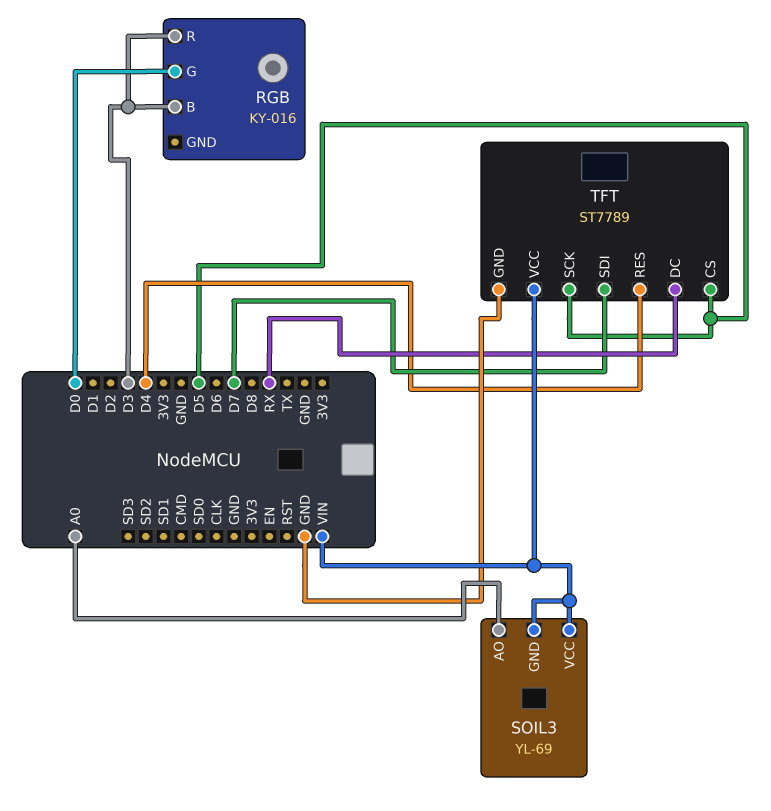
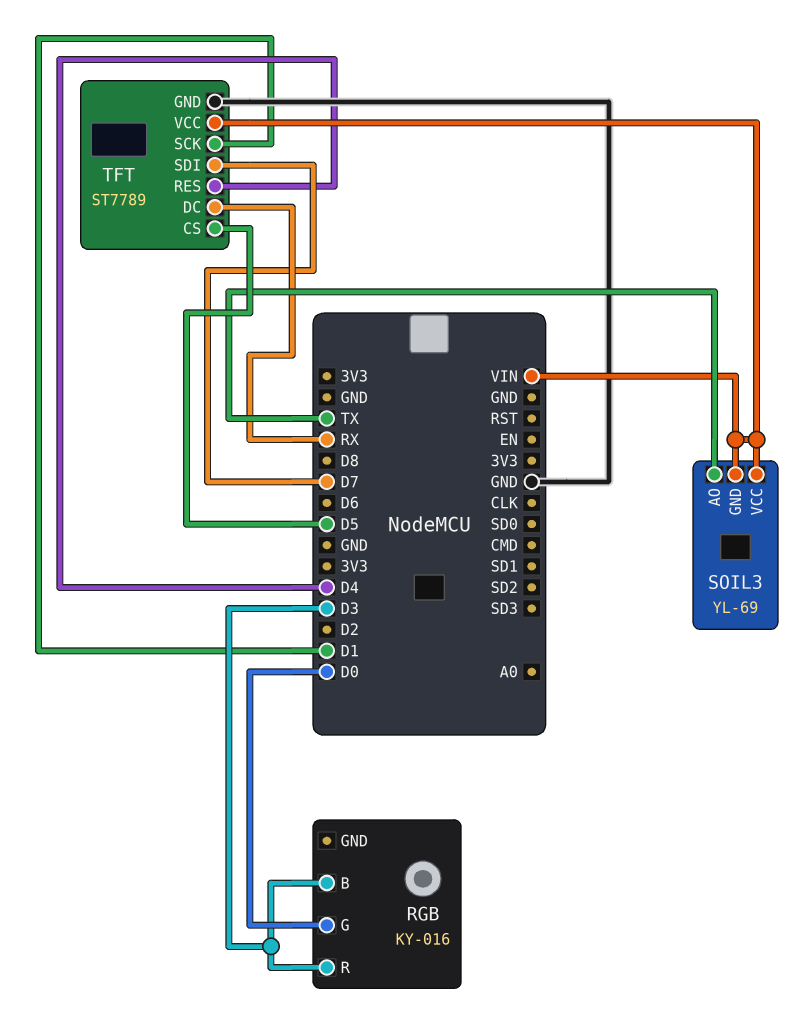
SOIL3 pin AO: A0 -> TX
TFT pin SCK: D5 -> D1

